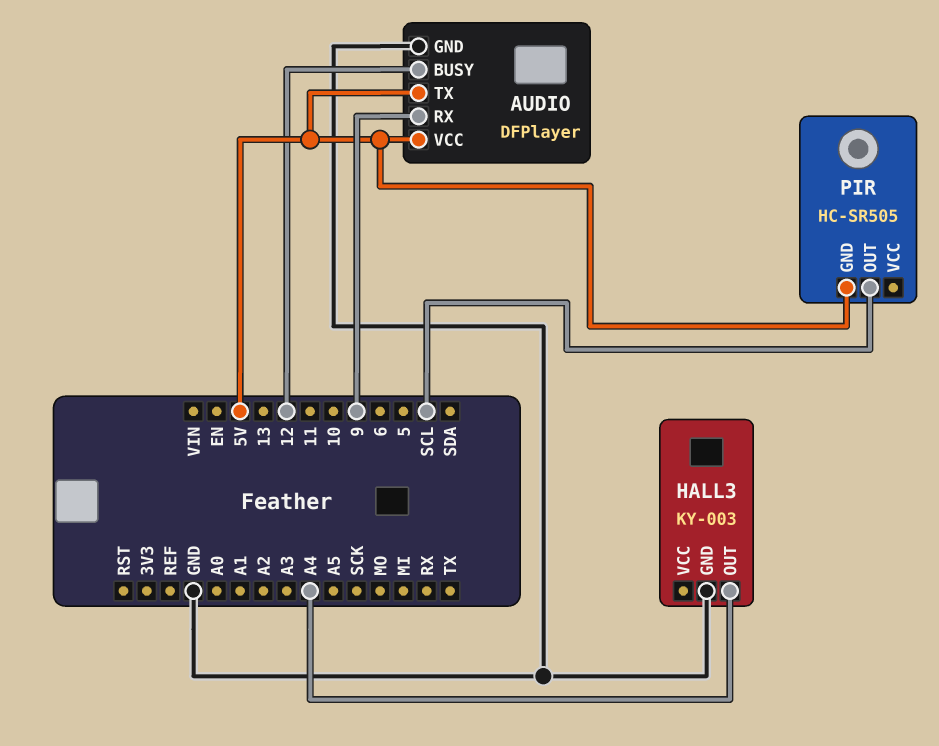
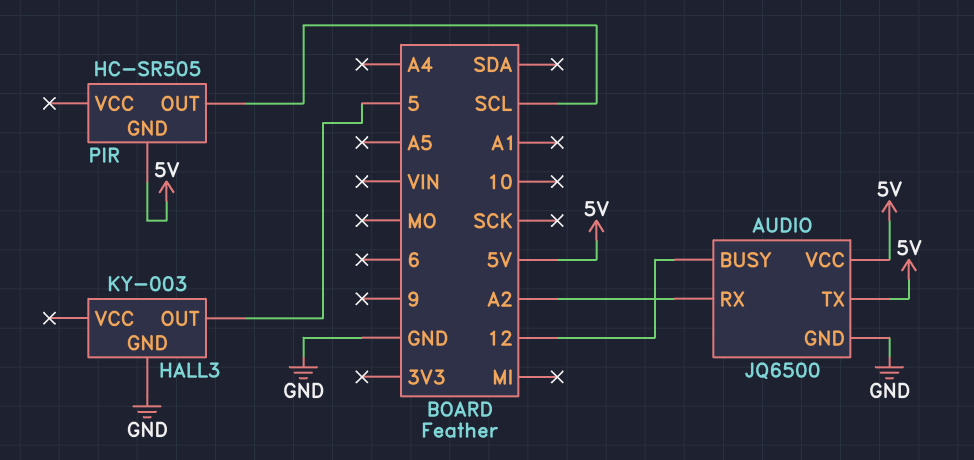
AUDIO: DFPlayer -> JQ6500
AUDIO pin RX: 9 -> A2
HALL3 pin OUT: A4 -> 5

